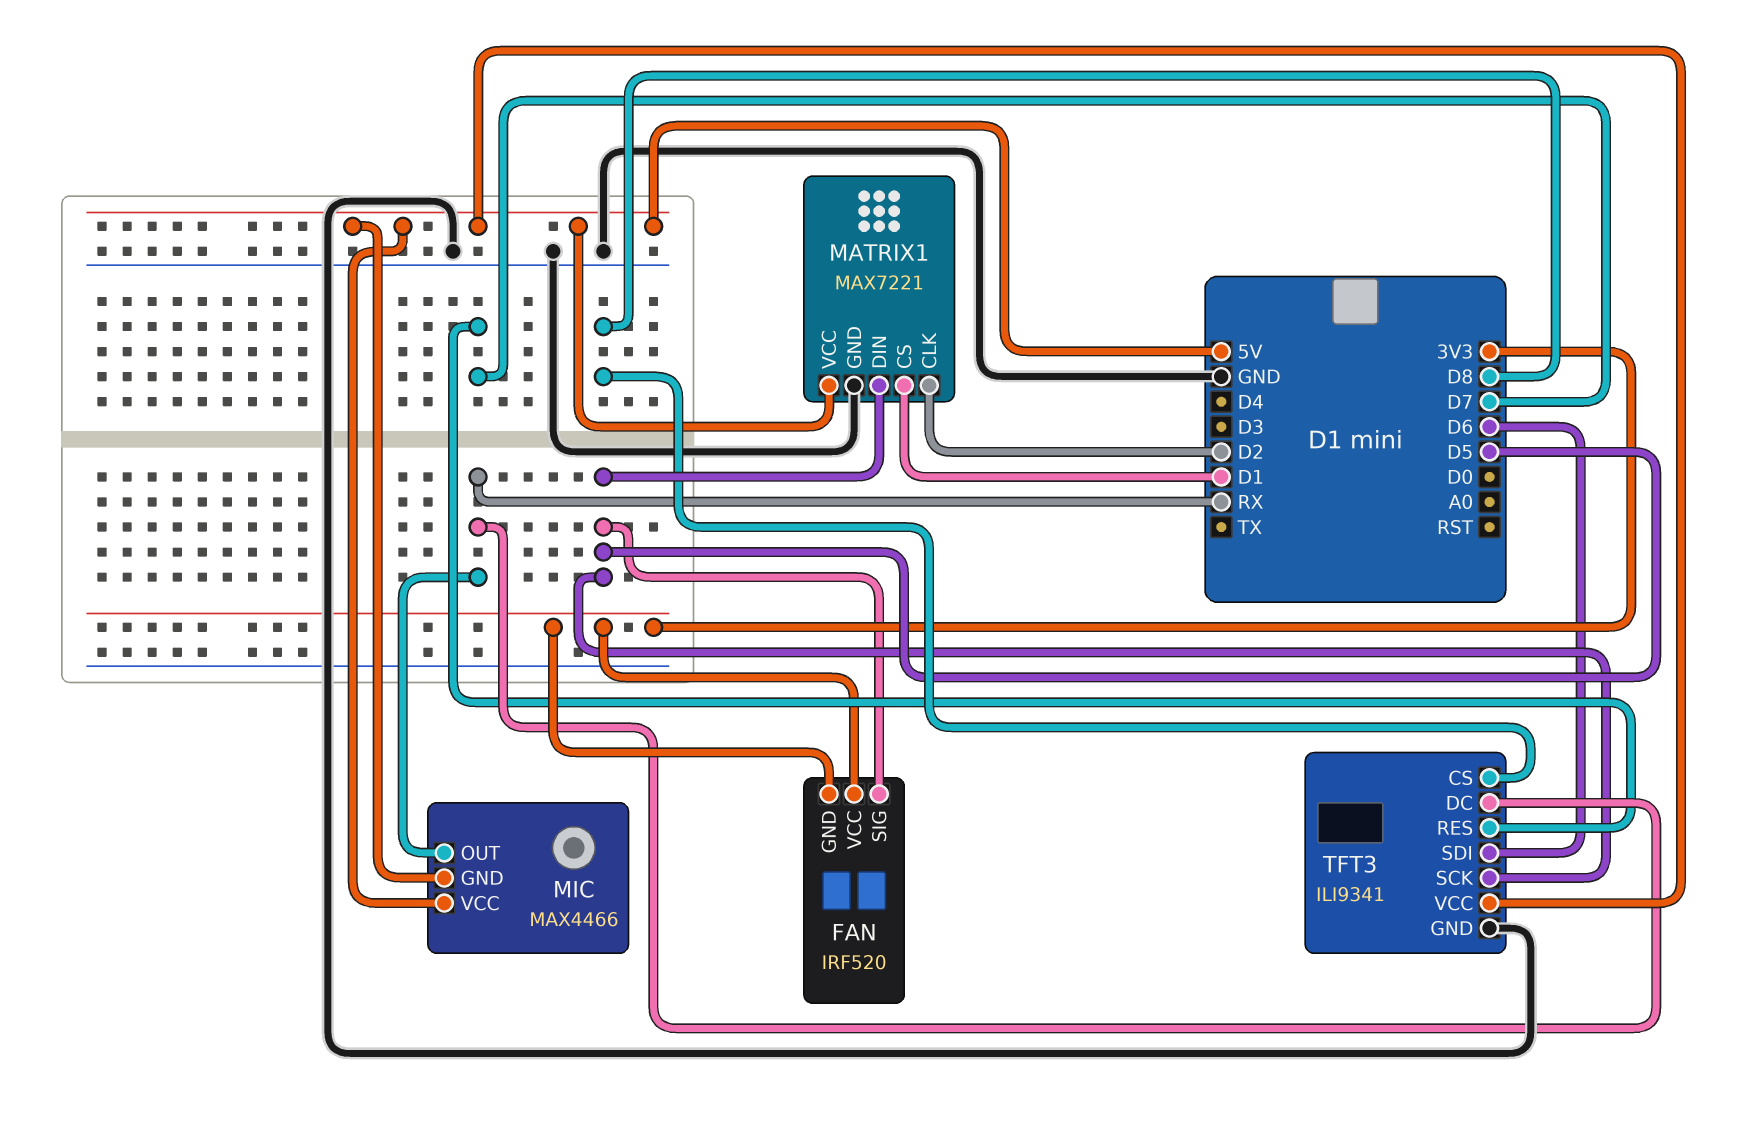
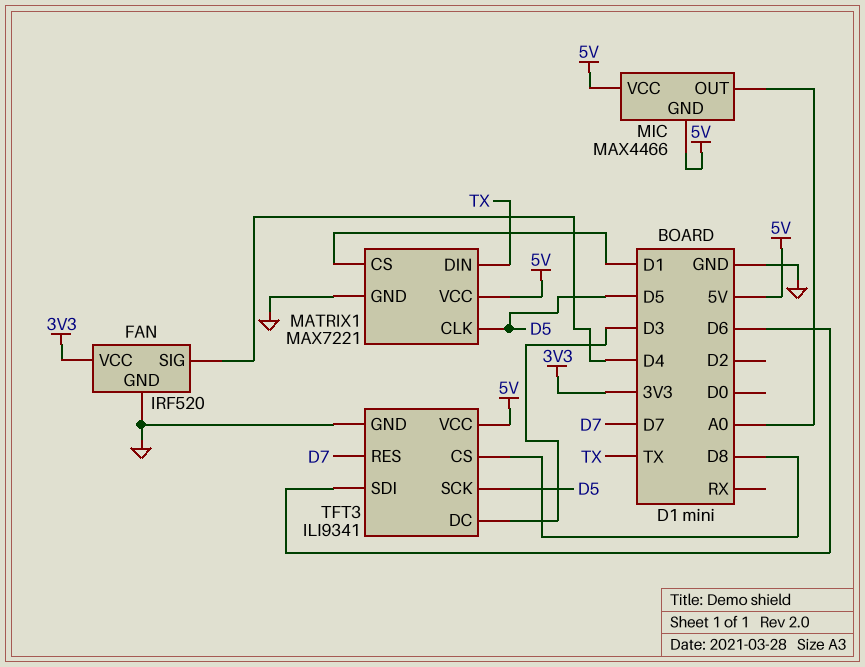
FAN pin GND: 3V3 -> GND
FAN pin SIG: D5 -> D4
MATRIX1 pin CLK: D2 -> D5
MATRIX1 pin DIN: D5 -> TX
MIC pin OUT: RX -> A0
TFT3 pin DC: RX -> D3

